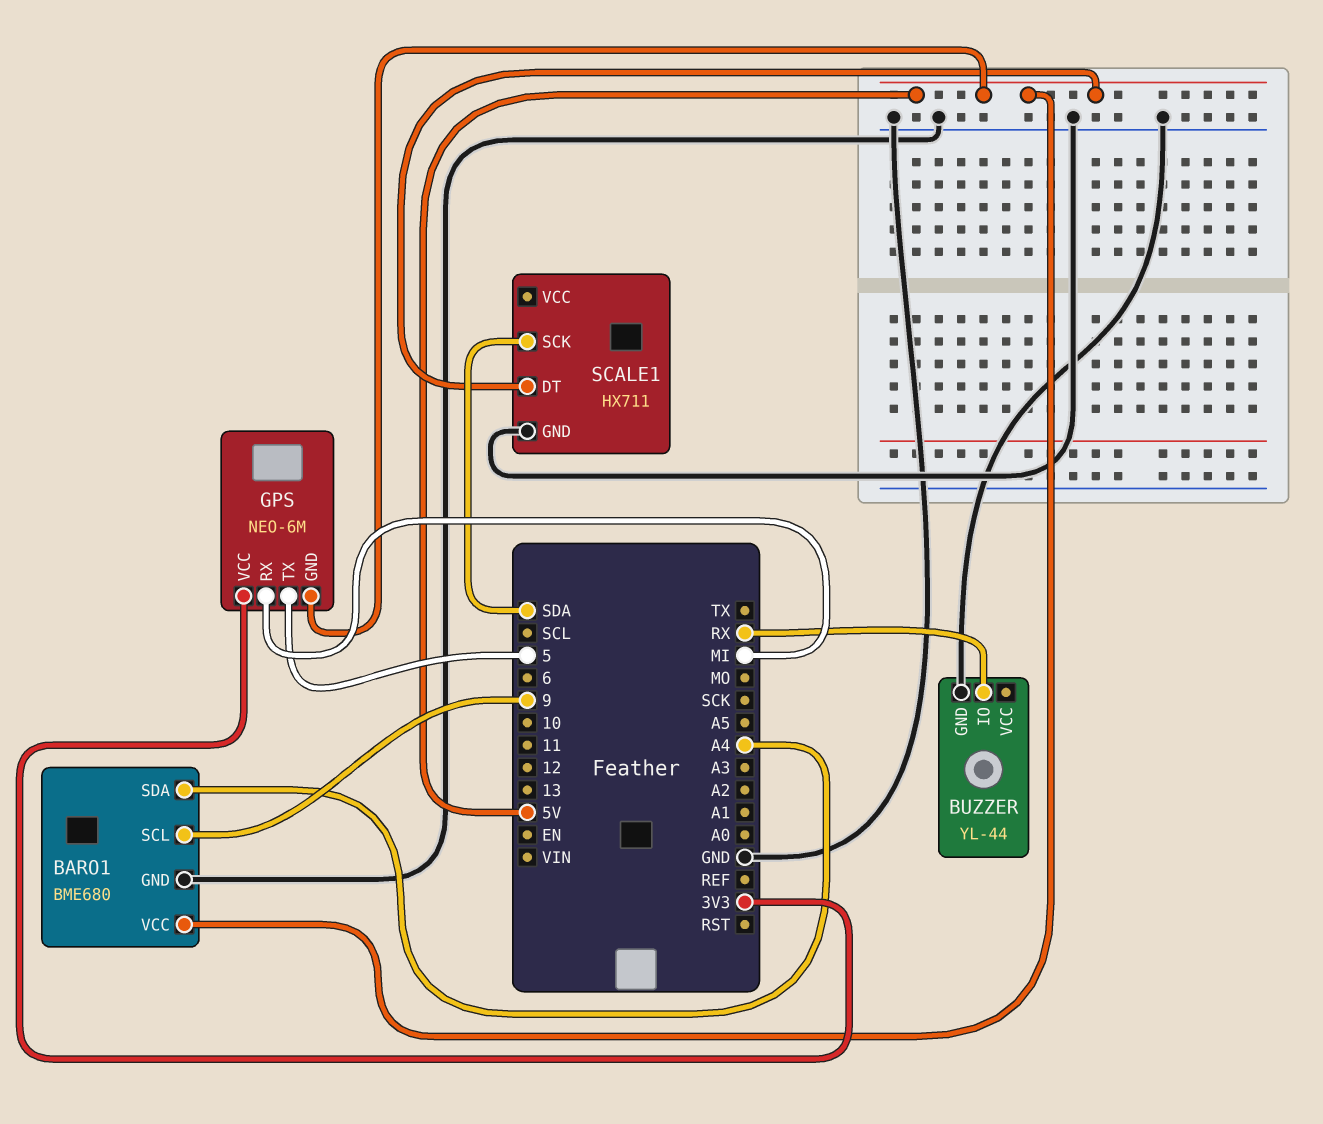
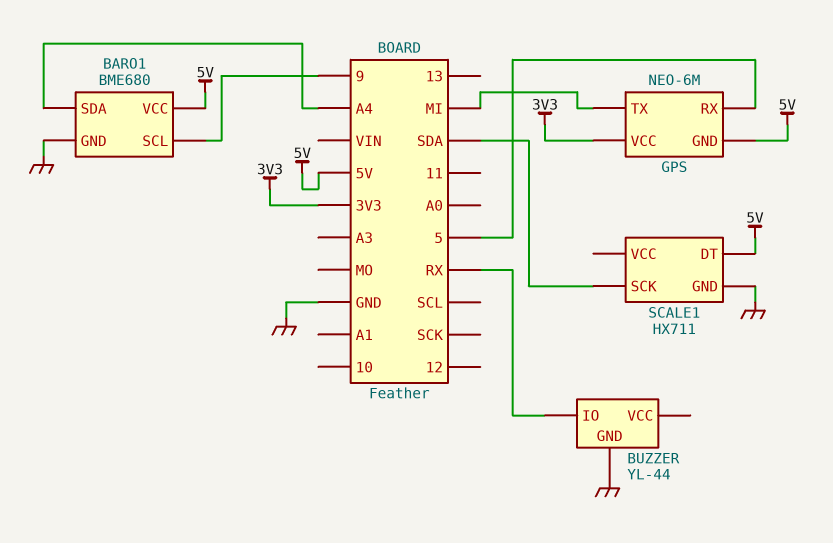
GPS pin RX: MI -> 5
GPS pin TX: 5 -> MI

